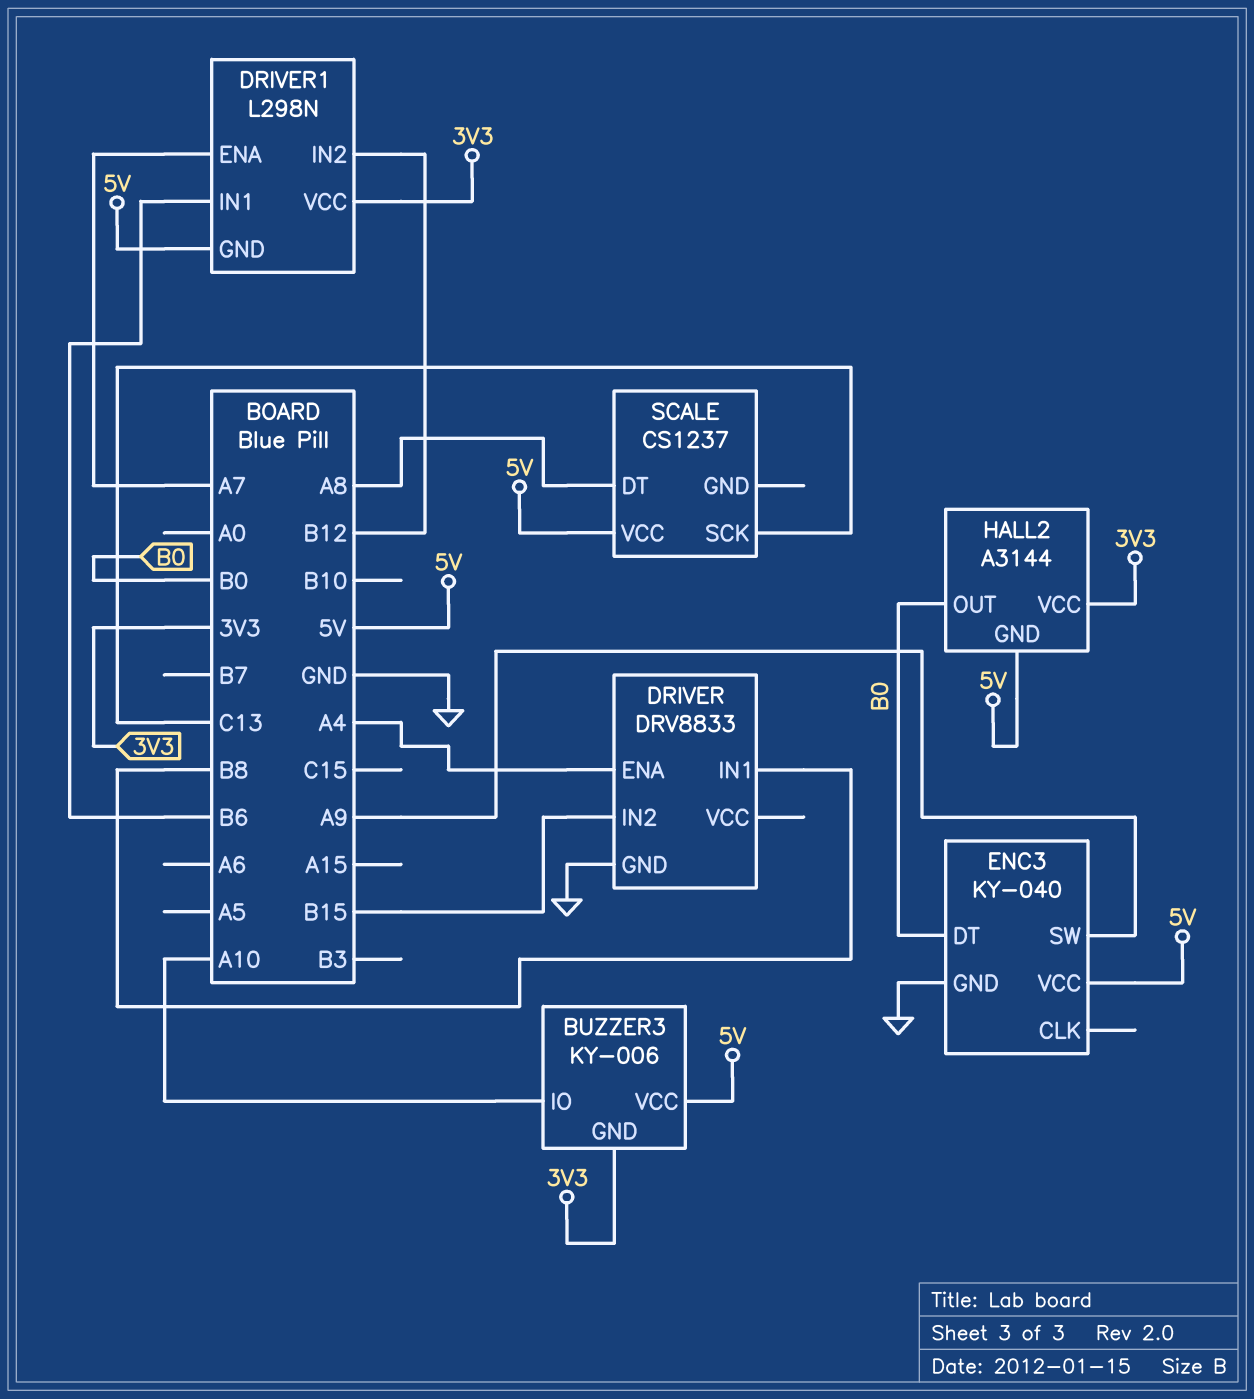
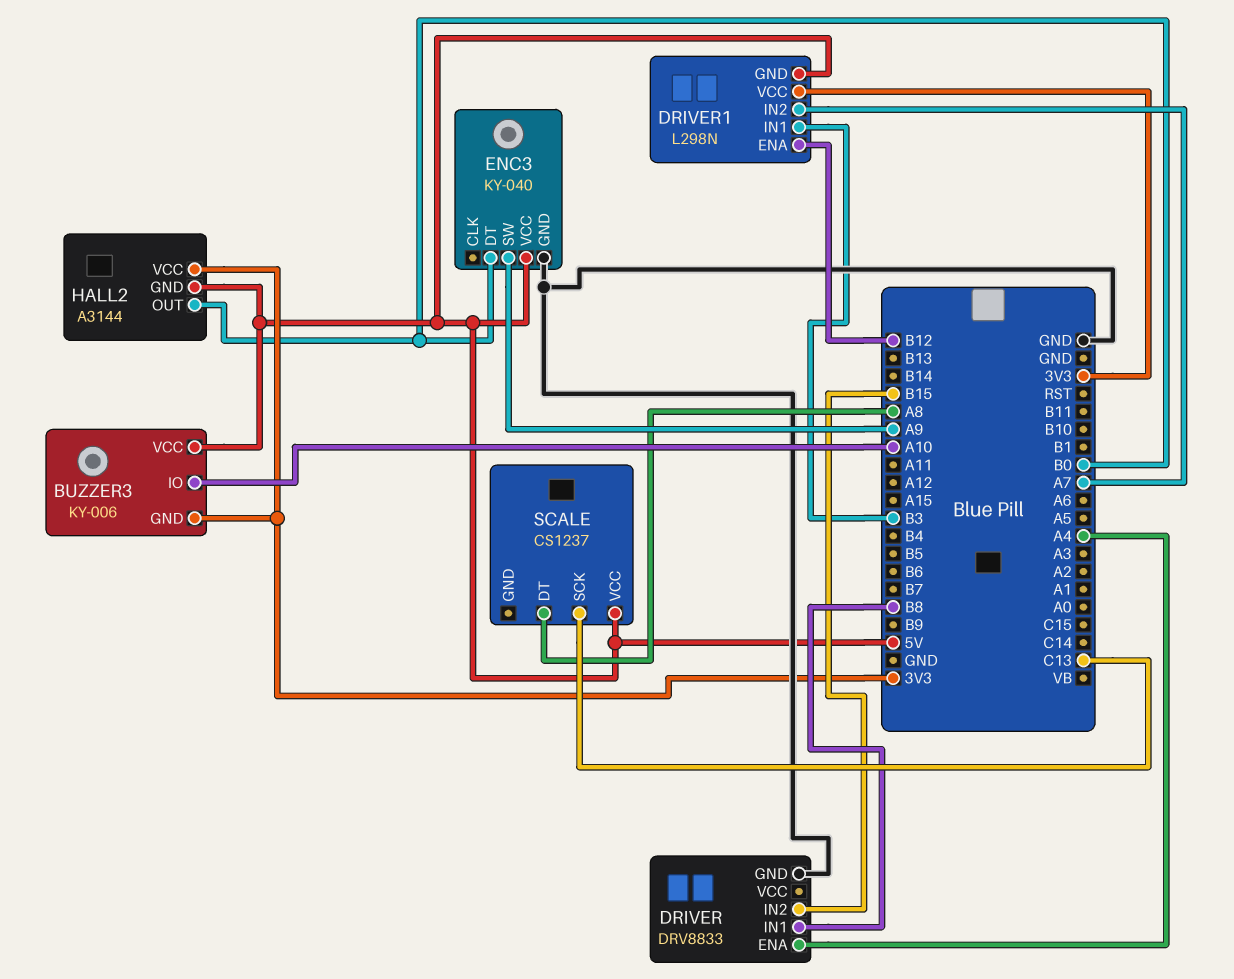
DRIVER1 pin ENA: A7 -> B12
DRIVER1 pin IN1: B6 -> B3
DRIVER1 pin IN2: B12 -> A7

